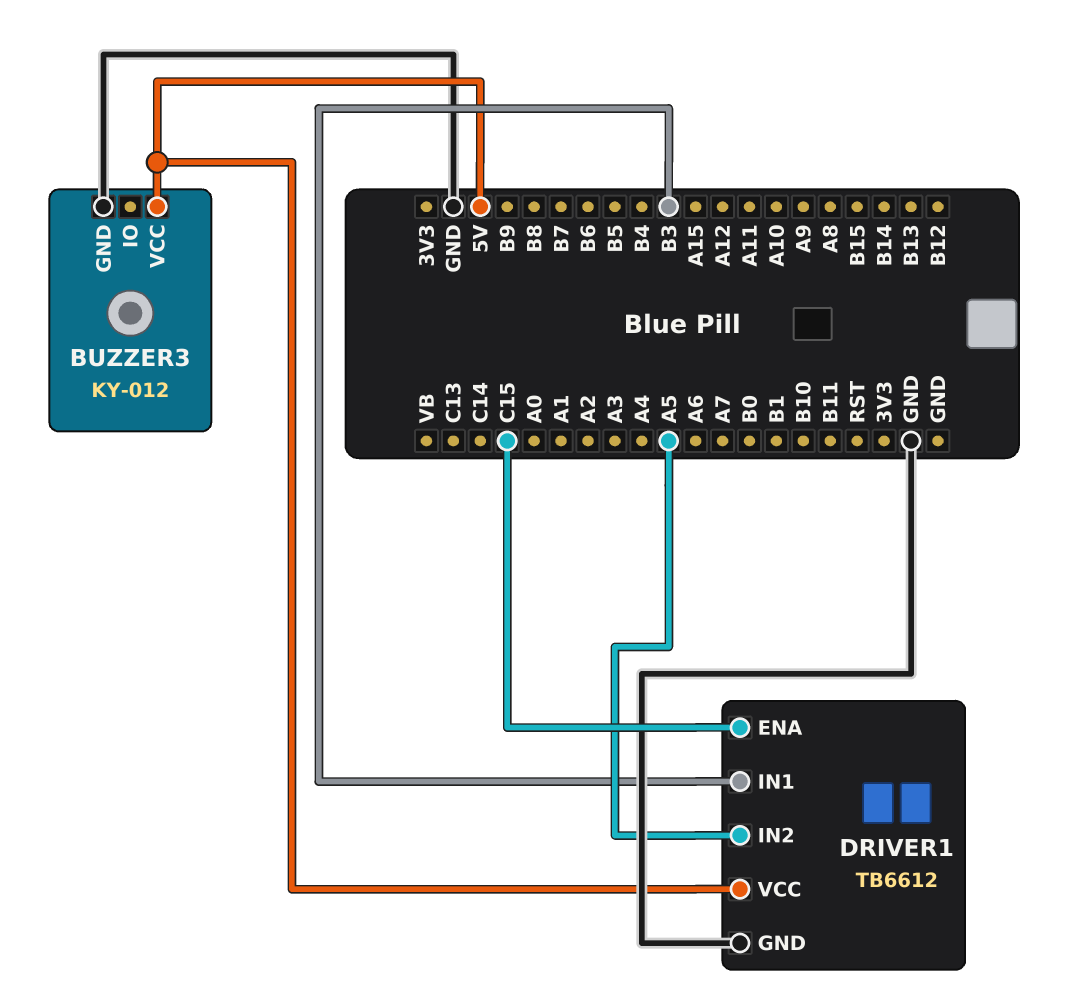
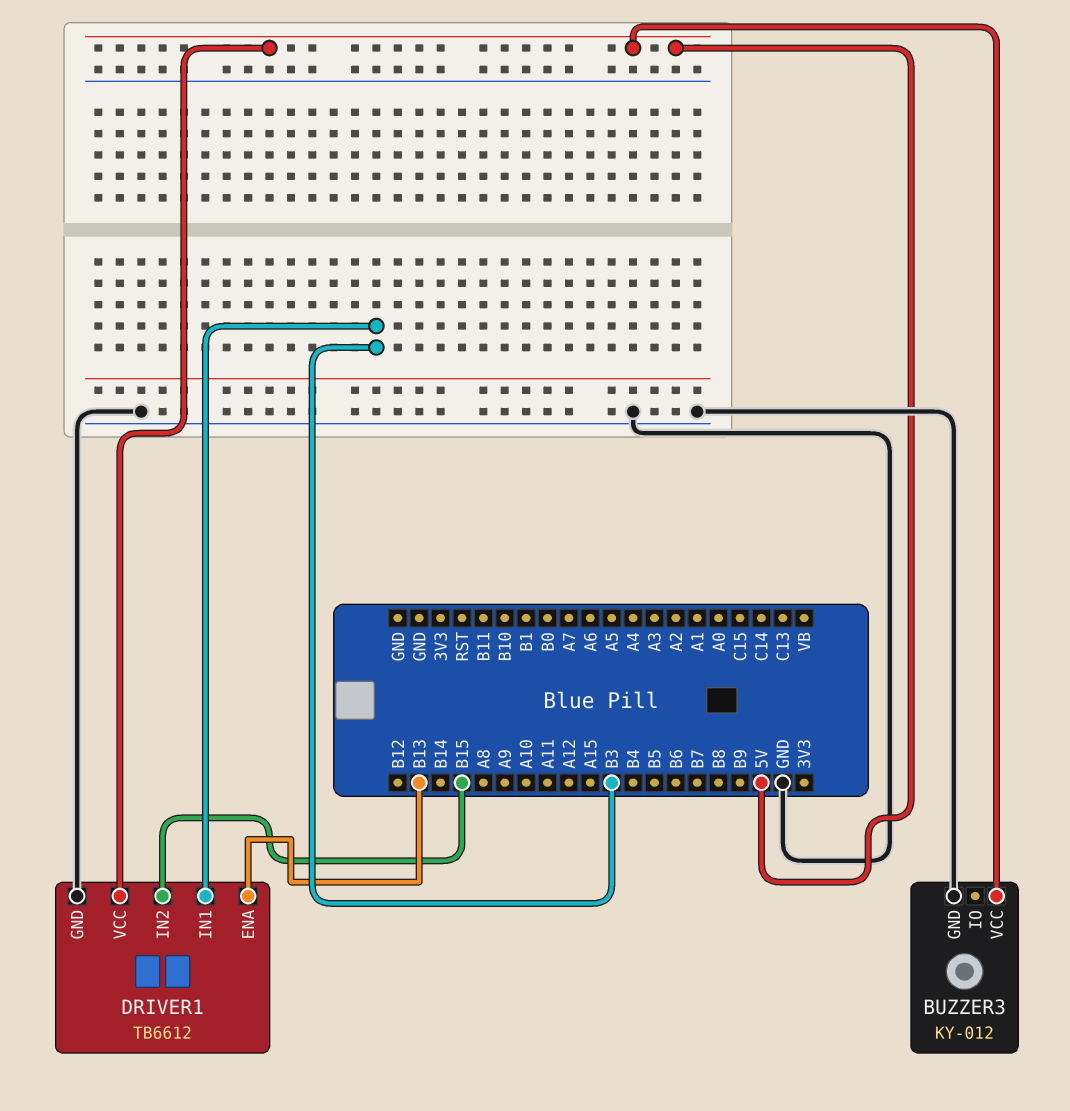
DRIVER1 pin ENA: C15 -> B13
DRIVER1 pin IN2: A5 -> B15

